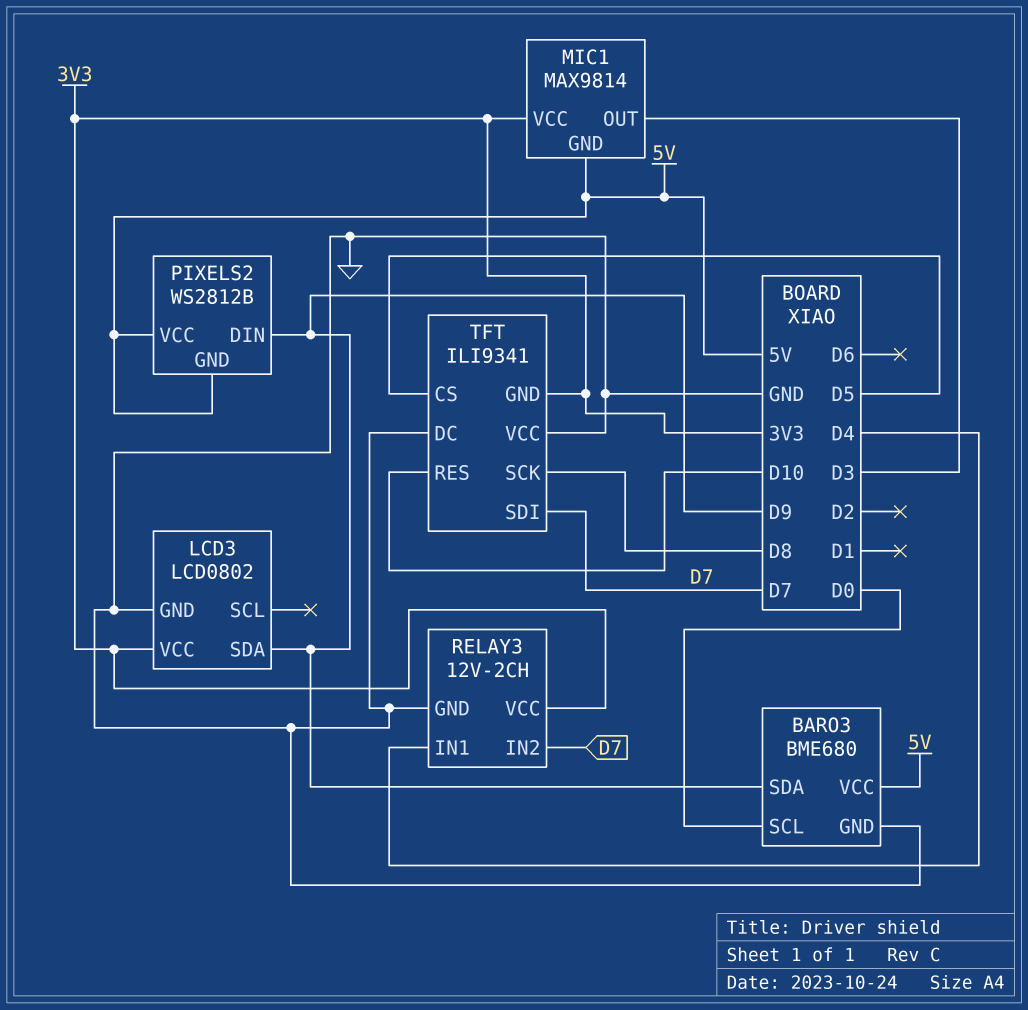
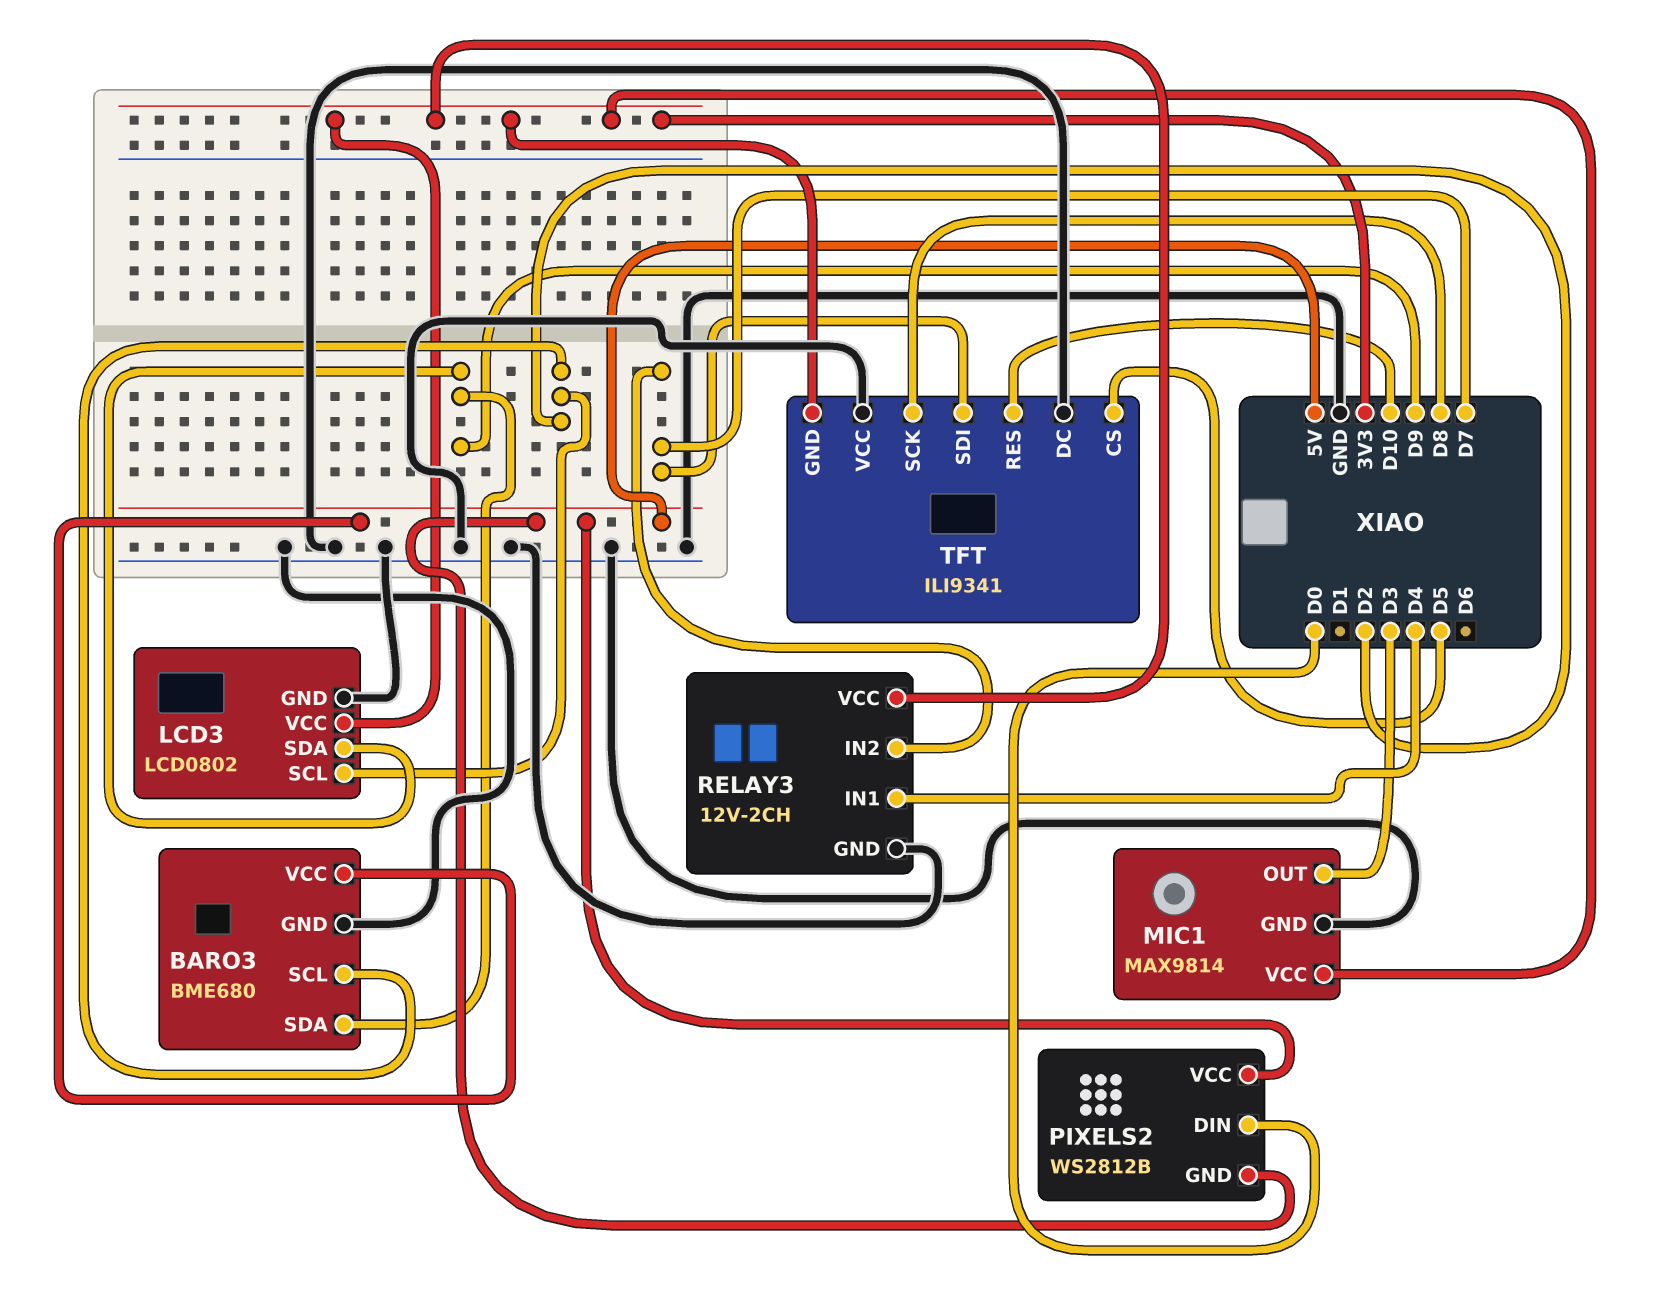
BARO3 pin SCL: D0 -> D2
LCD3 pin SCL: none -> D2
MIC1 pin GND: 5V -> GND
PIXELS2 pin DIN: D9 -> D0

